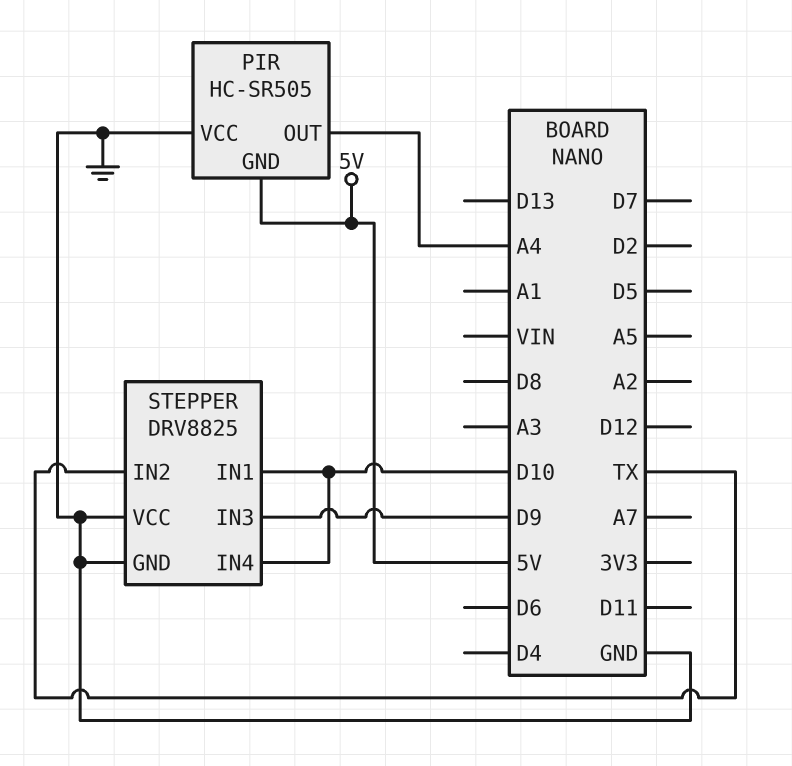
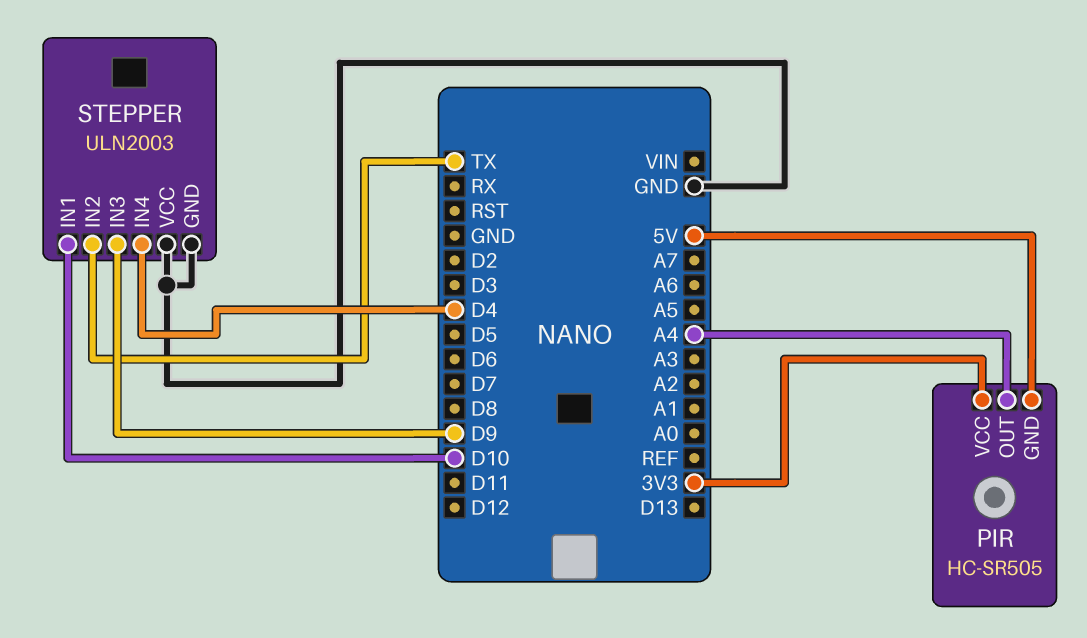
PIR pin VCC: GND -> 3V3
STEPPER: DRV8825 -> ULN2003
STEPPER pin IN4: D10 -> D4

